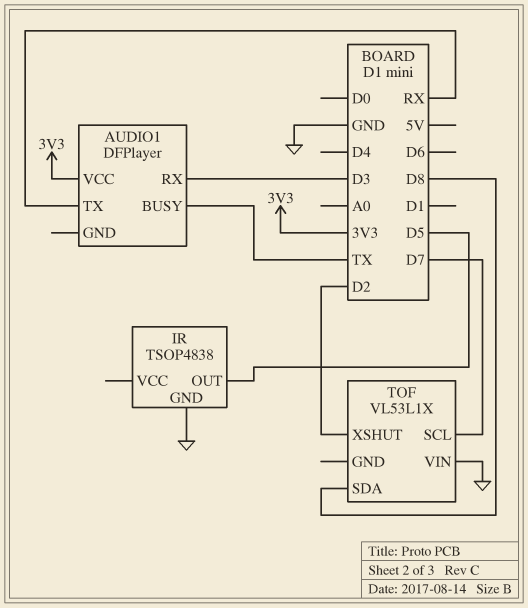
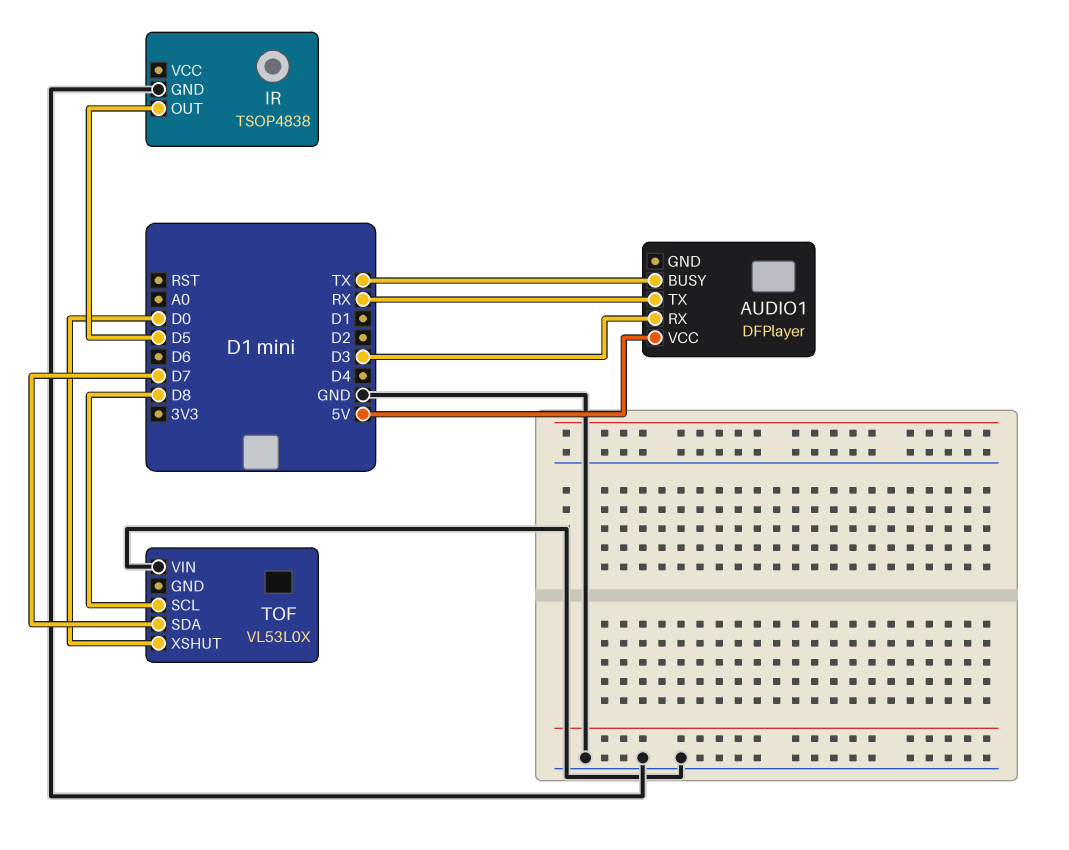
AUDIO1 pin VCC: 3V3 -> 5V
TOF: VL53L1X -> VL53L0X
TOF pin SCL: D7 -> D8
TOF pin SDA: D8 -> D7
TOF pin XSHUT: D2 -> D0

